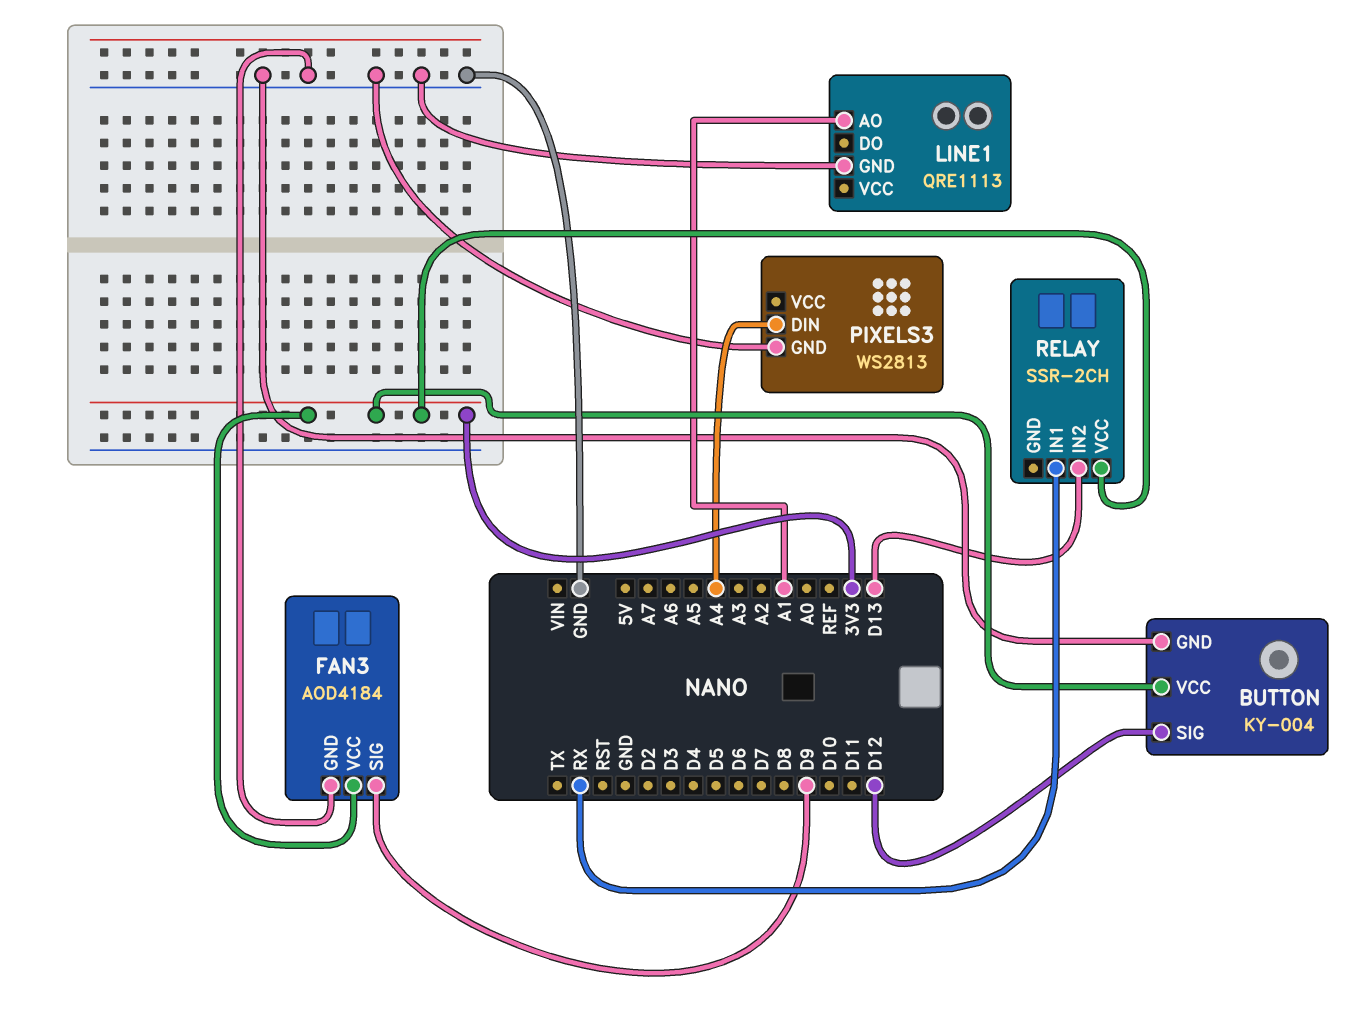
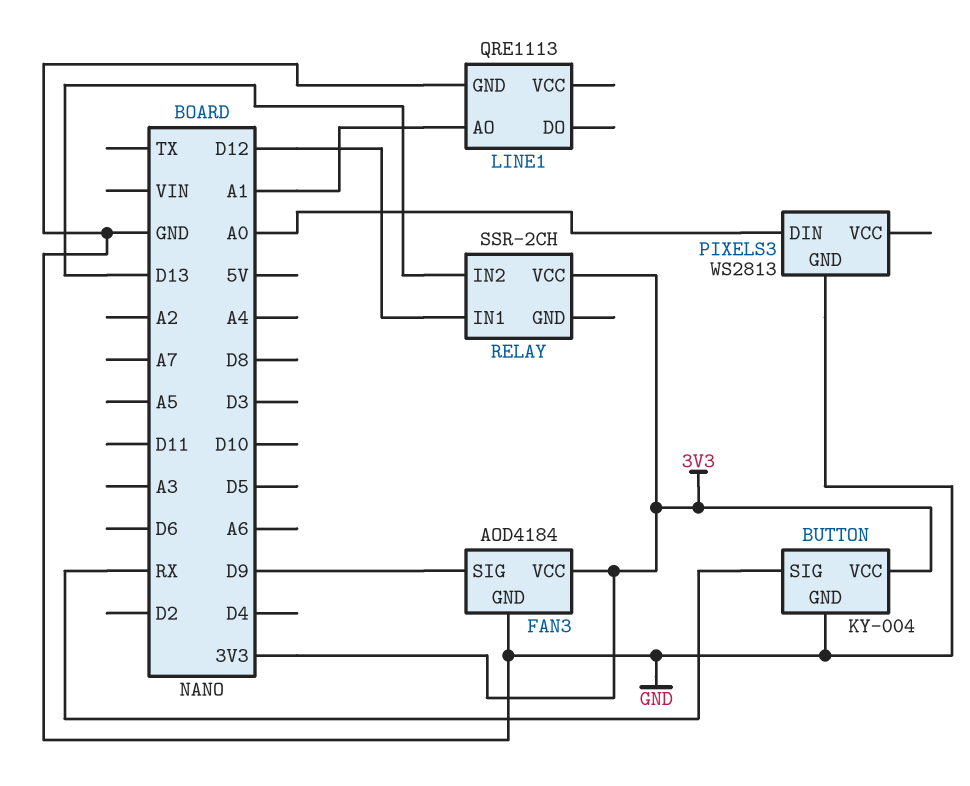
BUTTON pin SIG: D12 -> RX
PIXELS3 pin DIN: A4 -> A0
RELAY pin IN1: RX -> D12

